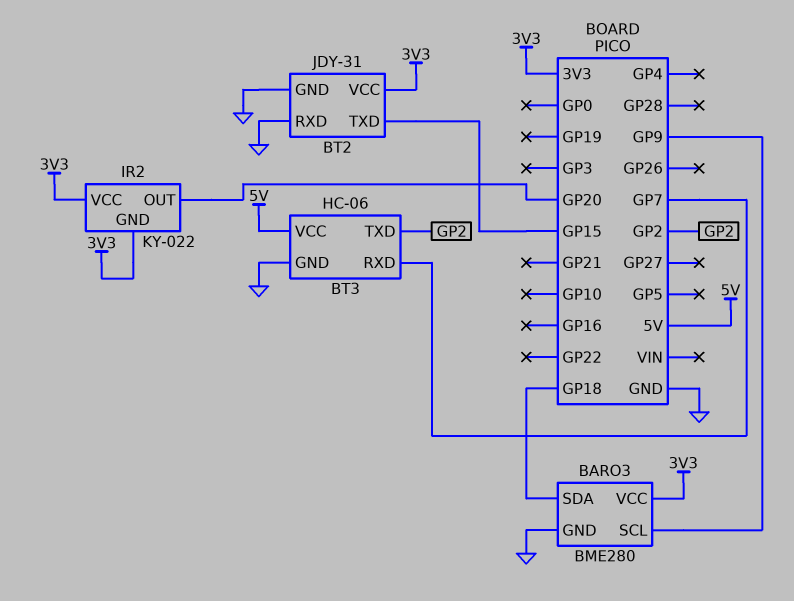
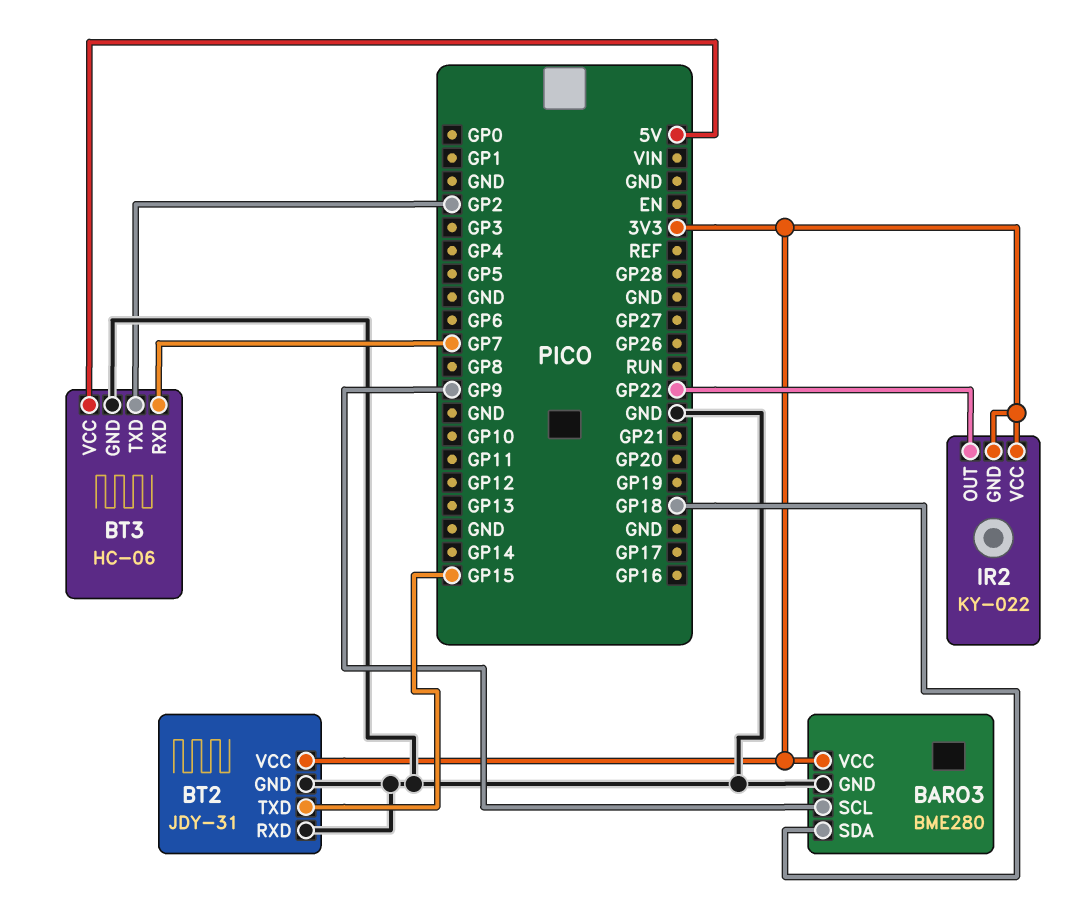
IR2 pin OUT: GP20 -> GP22

